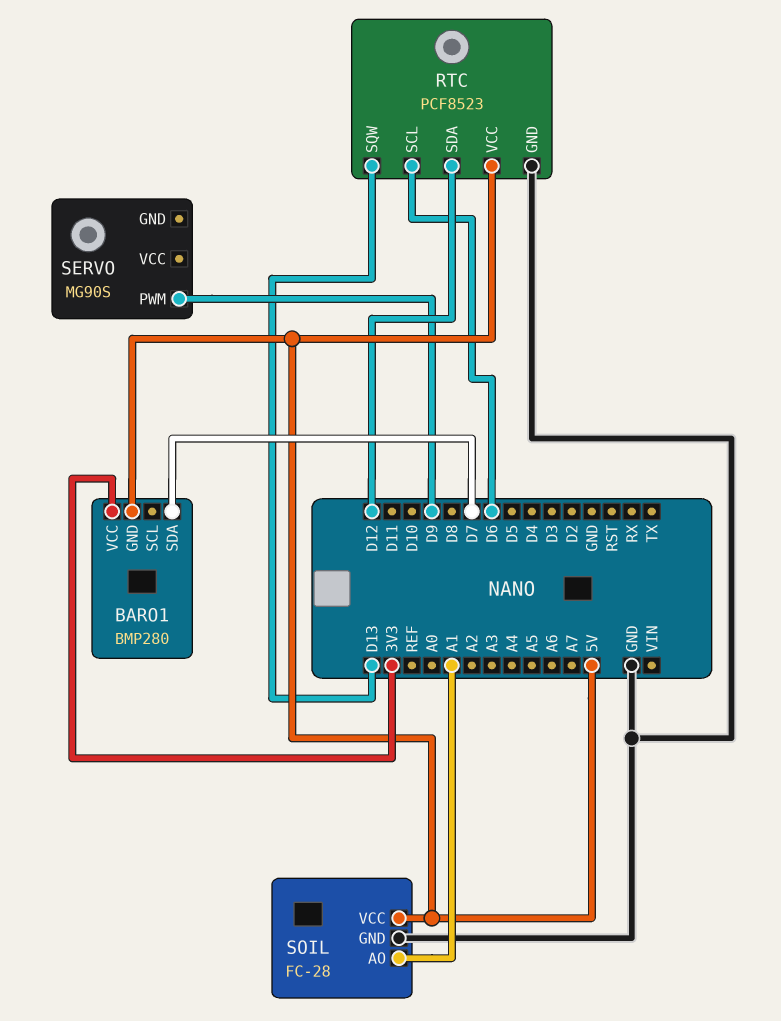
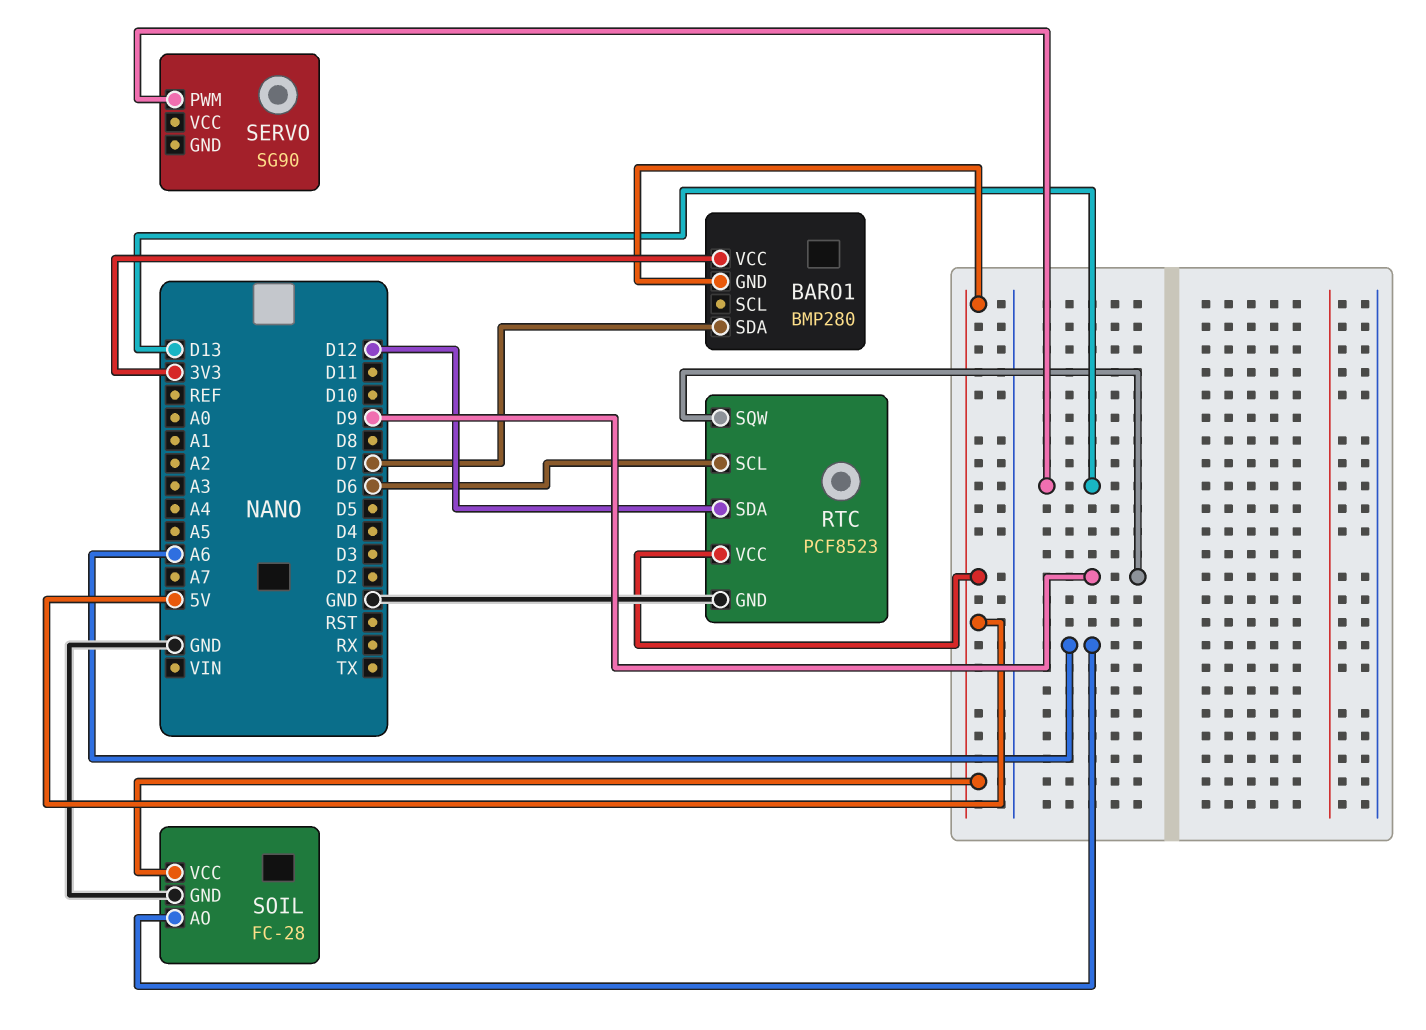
RTC pin SQW: D13 -> D9
SERVO: MG90S -> SG90
SERVO pin PWM: D9 -> D13
SOIL pin AO: A1 -> A6

